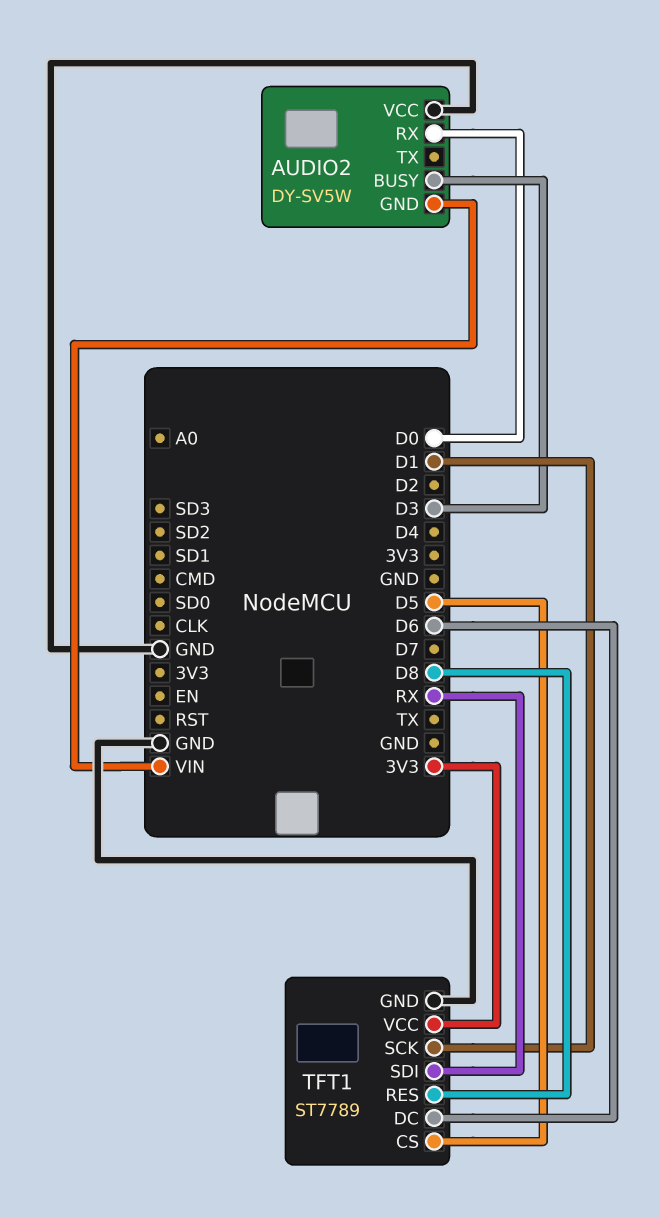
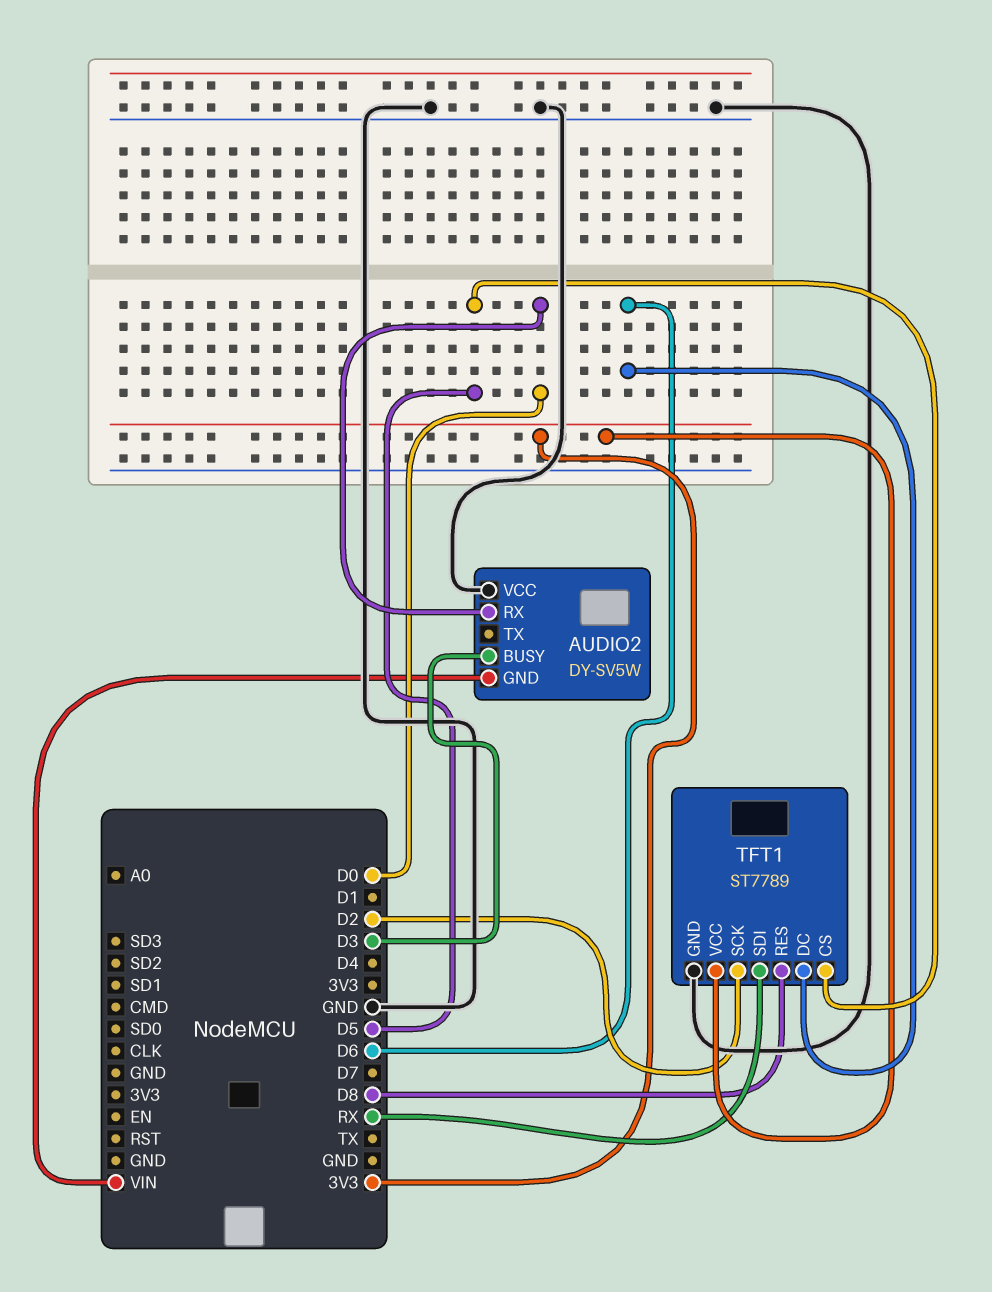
TFT1 pin SCK: D1 -> D2

